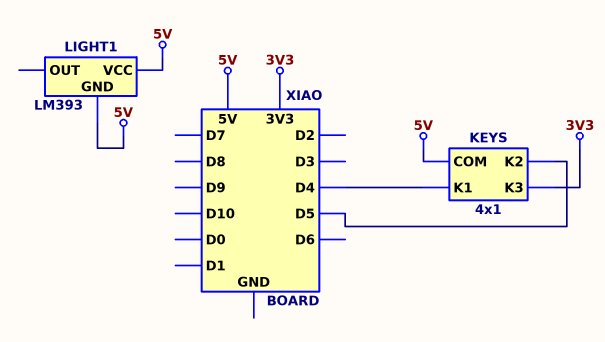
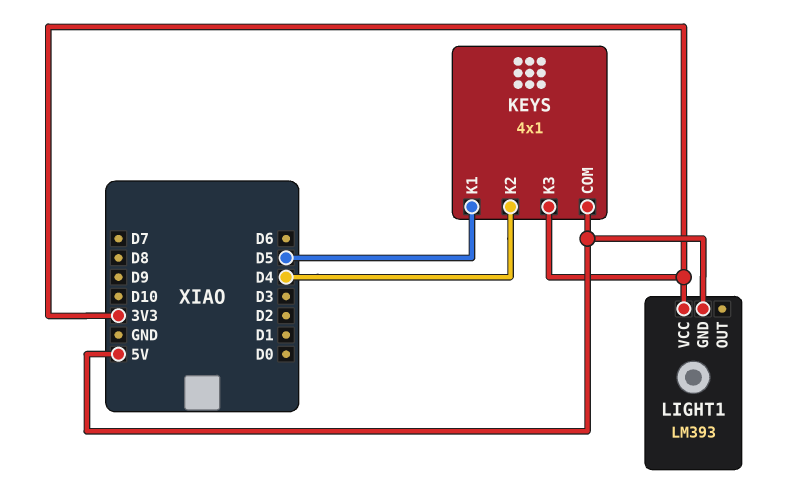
KEYS pin K1: D4 -> D5
KEYS pin K2: D5 -> D4
LIGHT1 pin VCC: 5V -> 3V3

